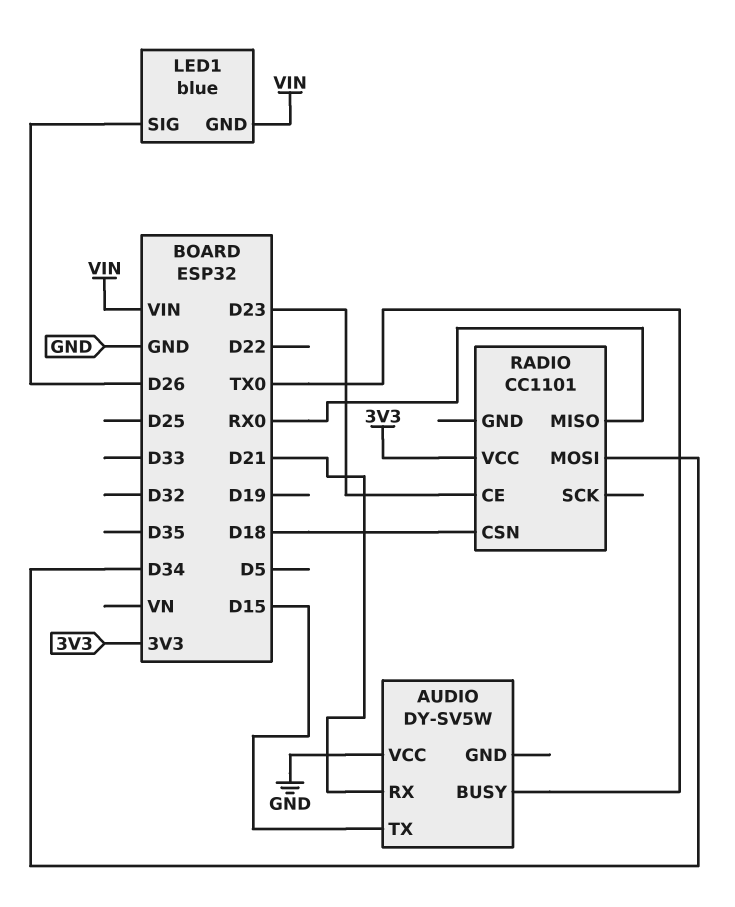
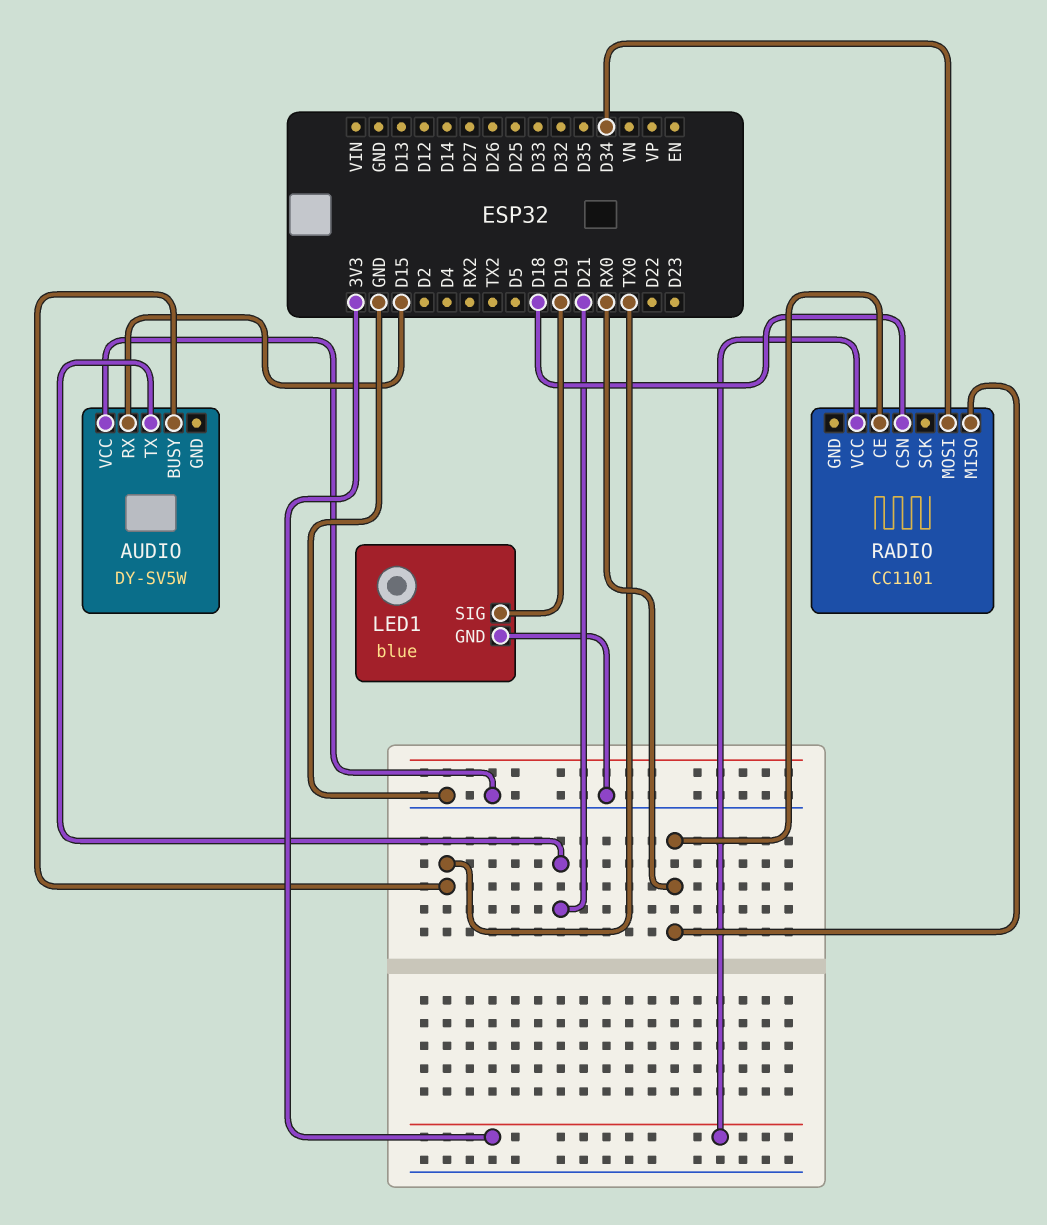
AUDIO pin RX: D21 -> D15
AUDIO pin TX: D15 -> D21
LED1 pin GND: VIN -> GND
LED1 pin SIG: D26 -> D19
RADIO pin CE: D23 -> RX0

